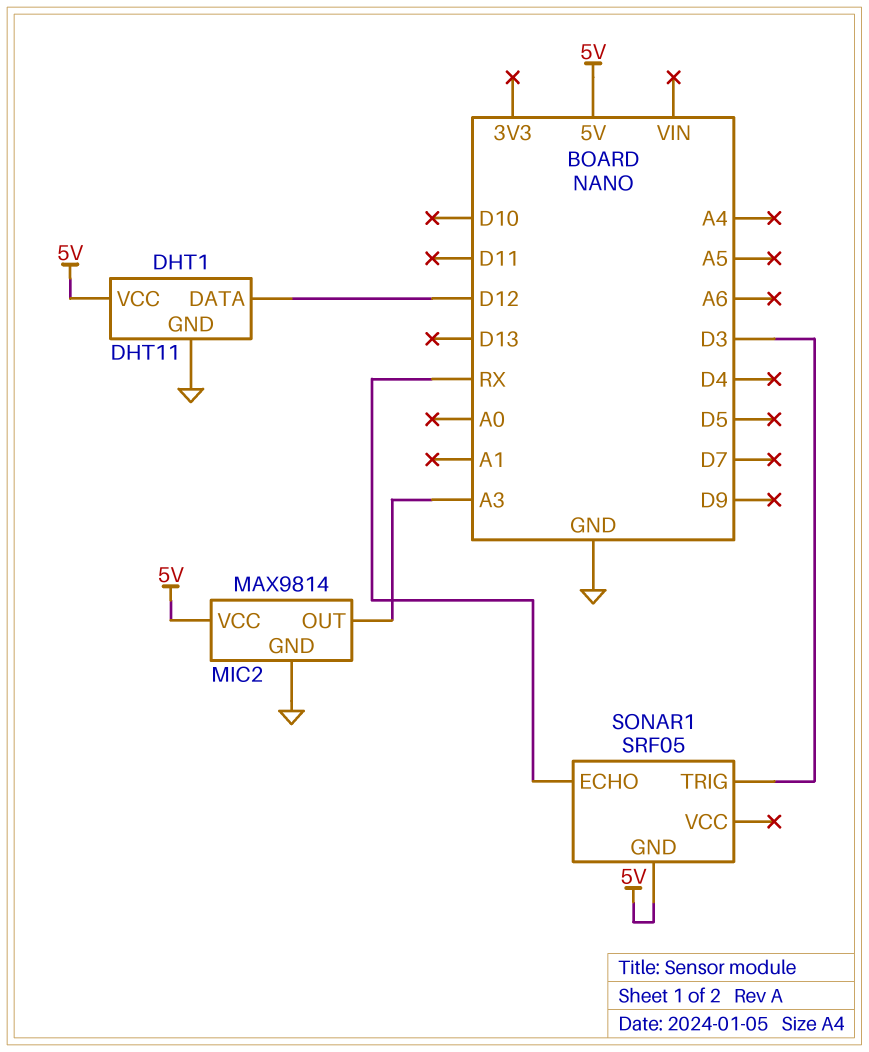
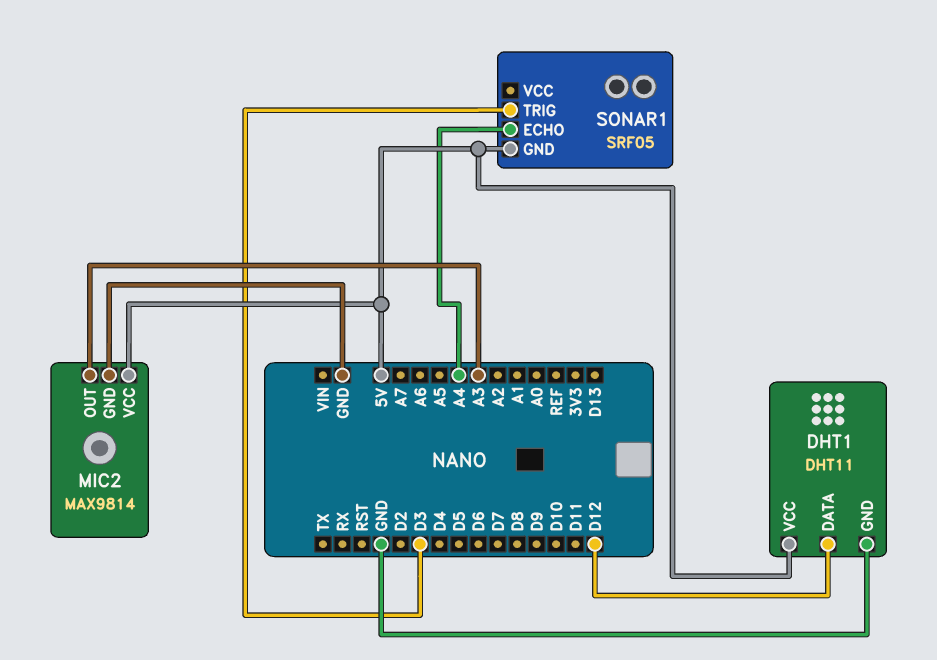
SONAR1 pin ECHO: RX -> A4

